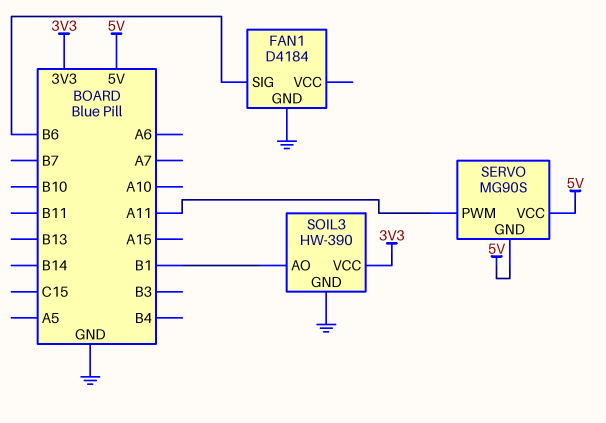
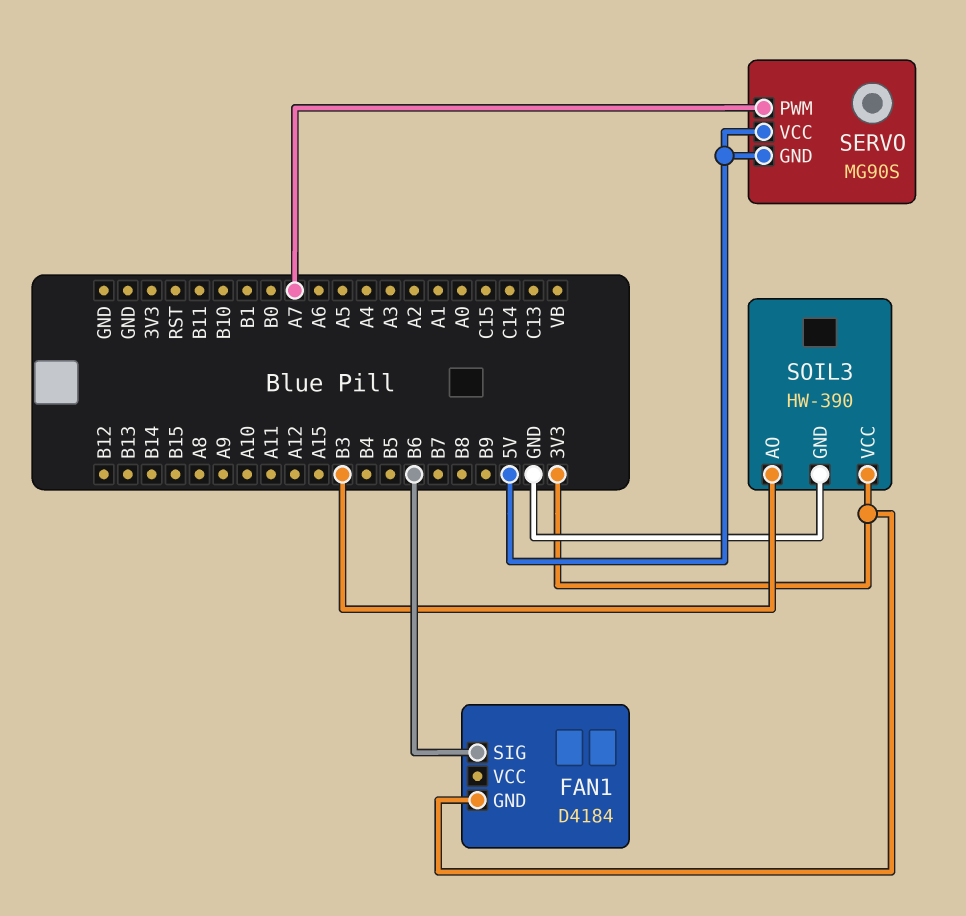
FAN1 pin GND: GND -> 3V3
SERVO pin PWM: A11 -> A7
SOIL3 pin AO: B1 -> B3

